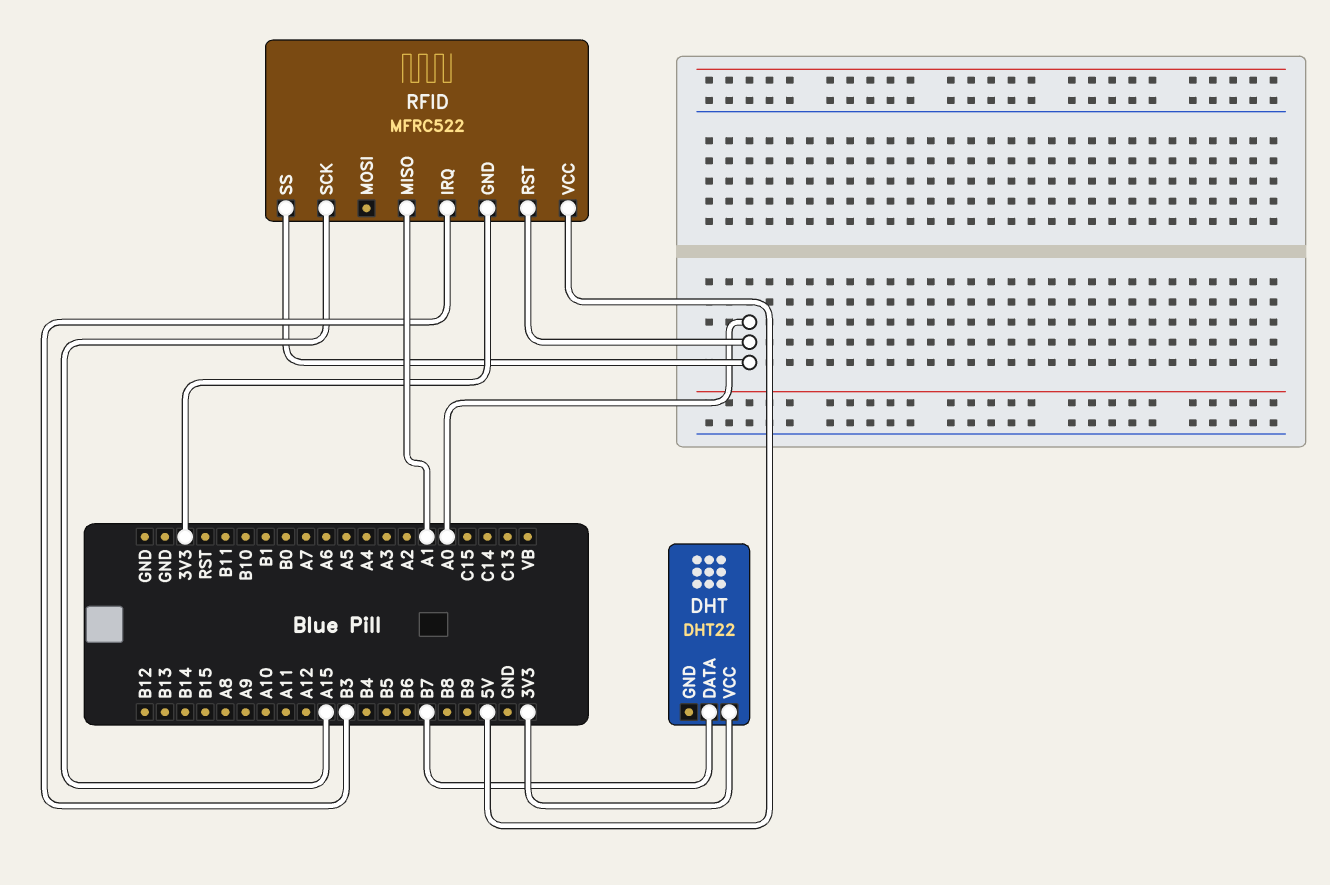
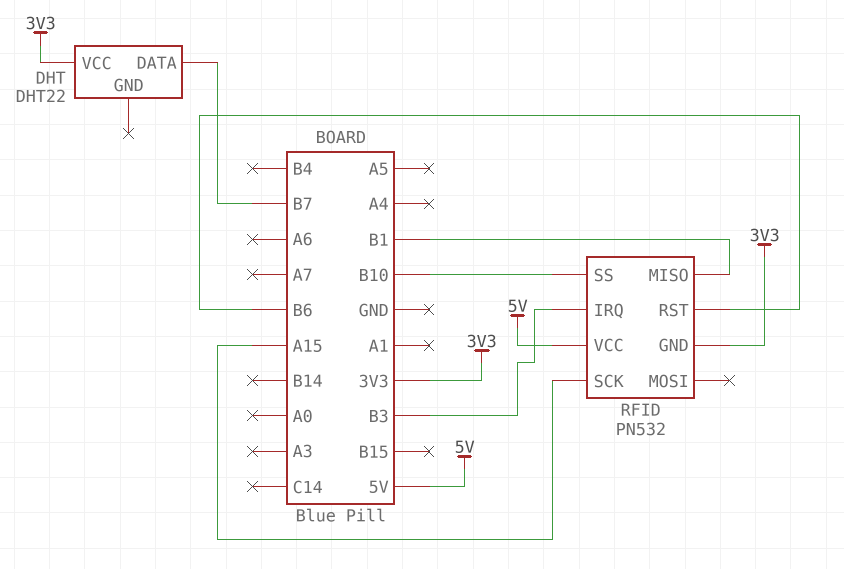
RFID: MFRC522 -> PN532
RFID pin MISO: A1 -> B1
RFID pin RST: A0 -> B6
RFID pin SS: A0 -> B10

